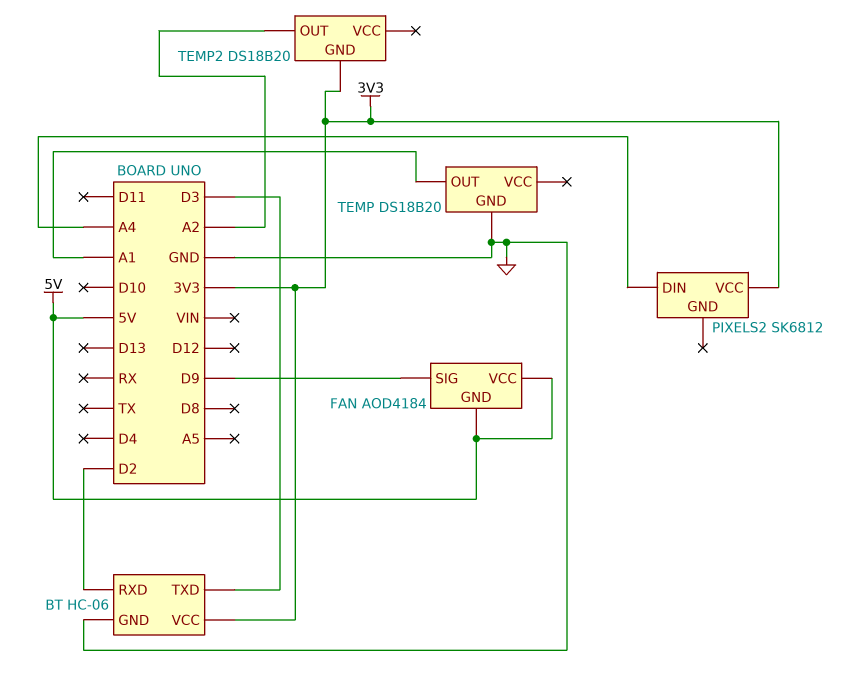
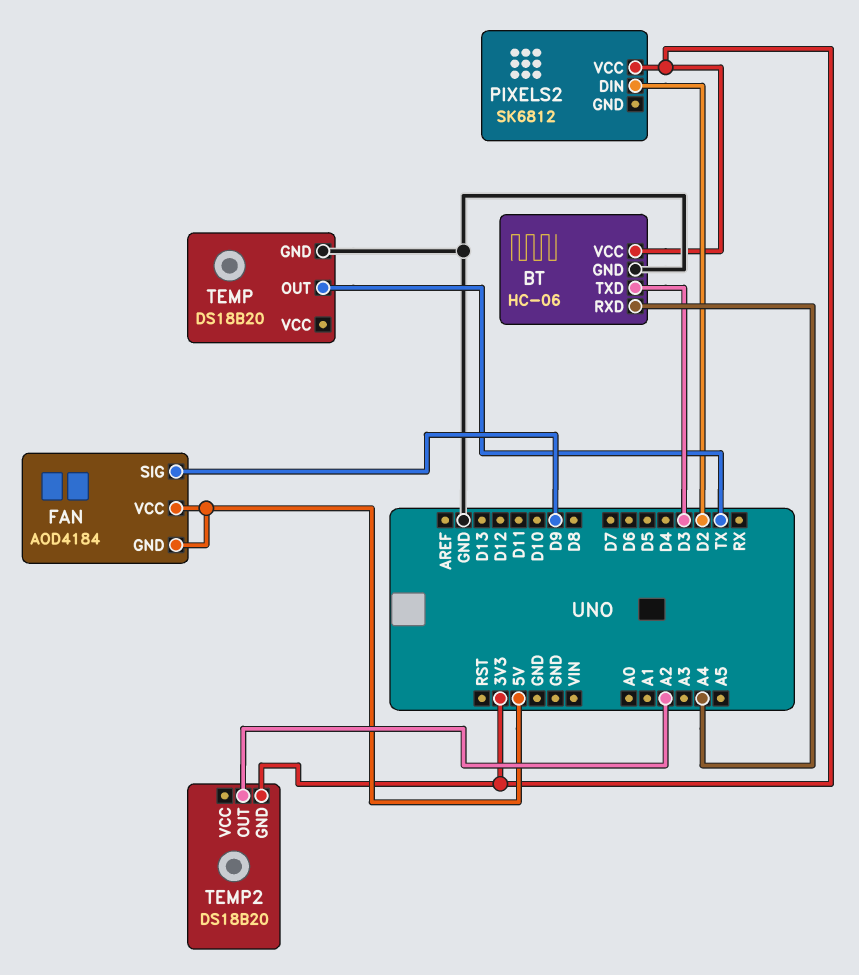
BT pin RXD: D2 -> A4
PIXELS2 pin DIN: A4 -> D2
TEMP pin OUT: A1 -> TX

